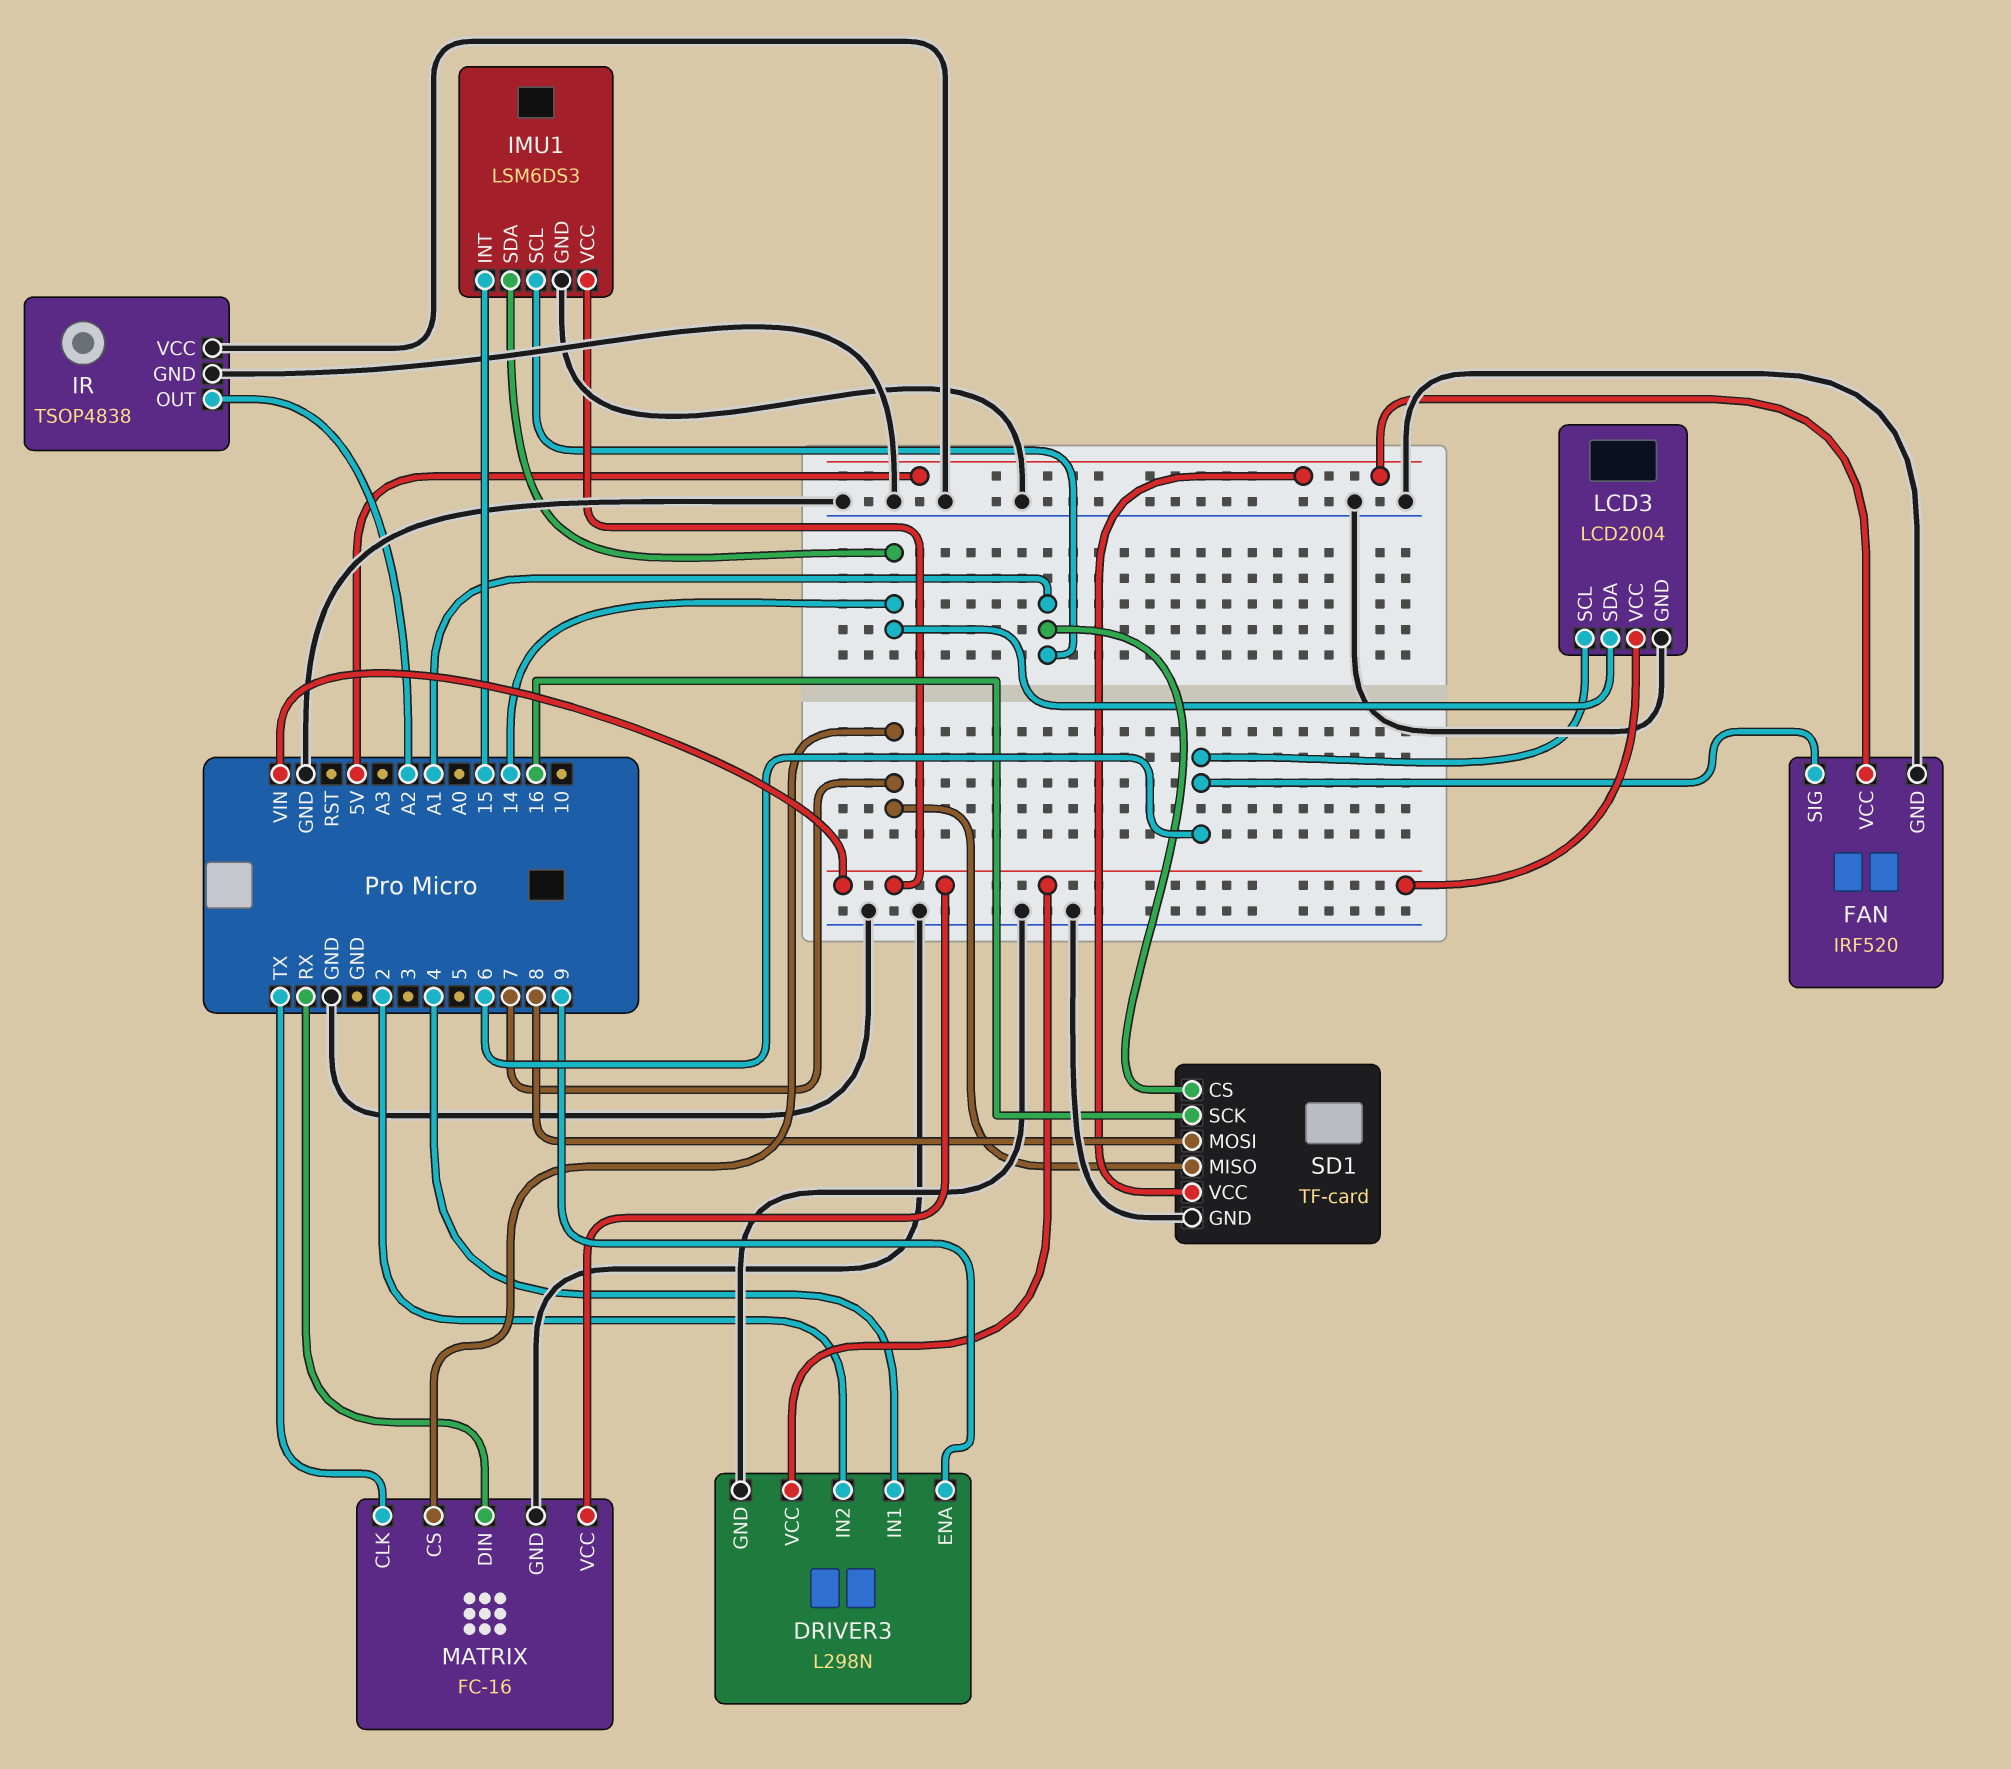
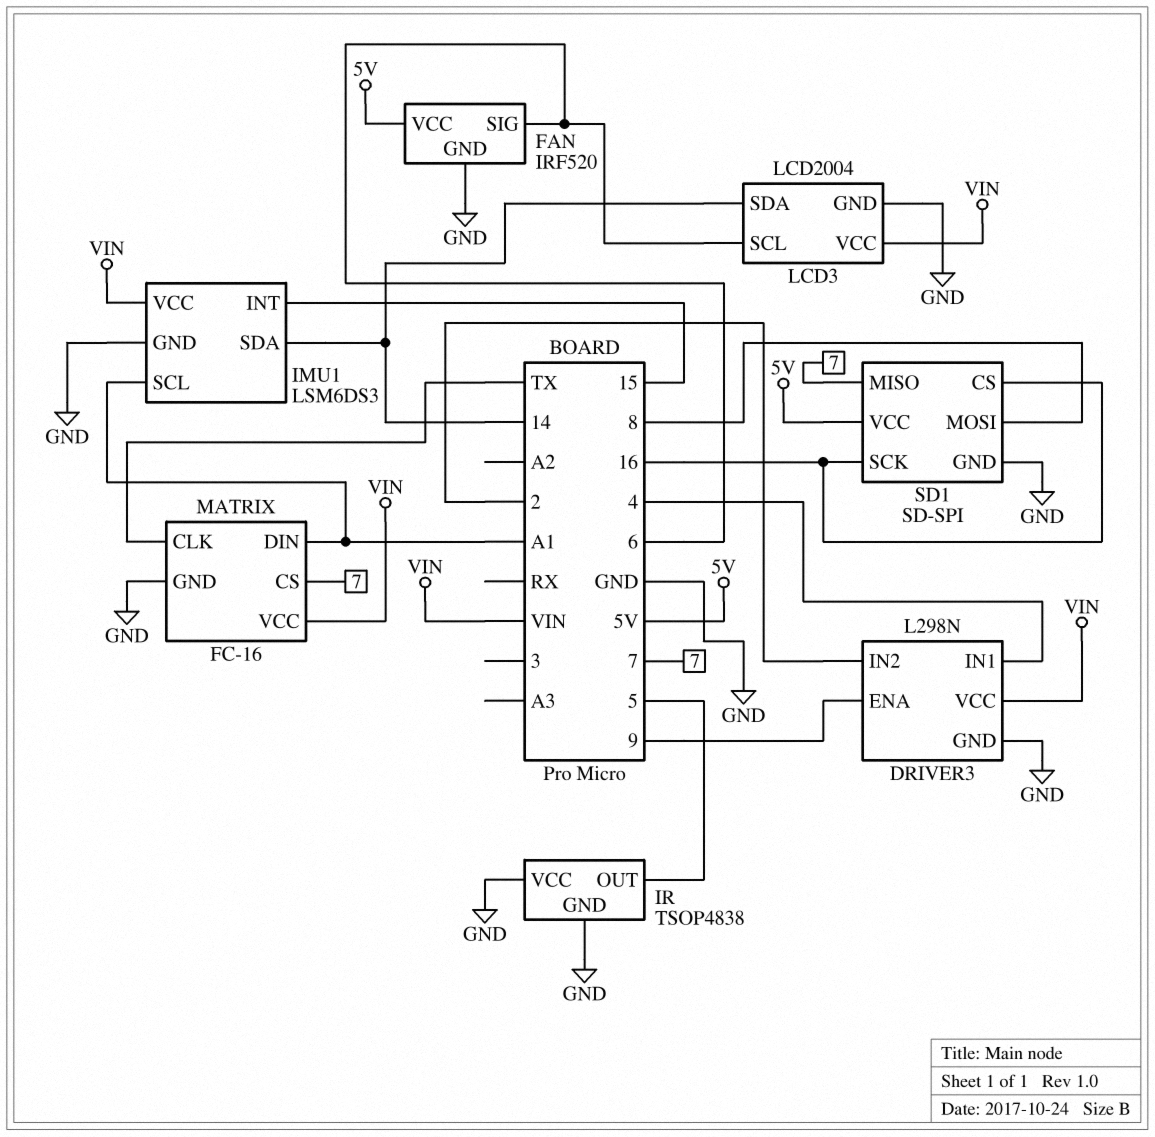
IR pin OUT: A2 -> 5
MATRIX pin DIN: RX -> A1
SD1: TF-card -> SD-SPI
SD1 pin CS: A1 -> 16

